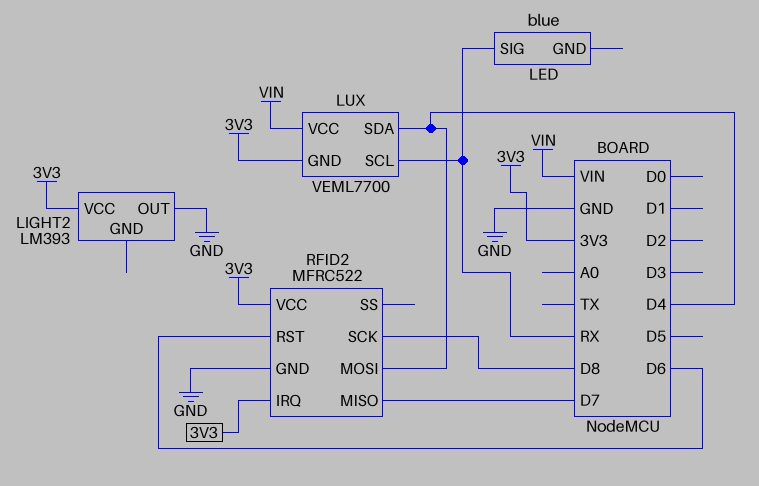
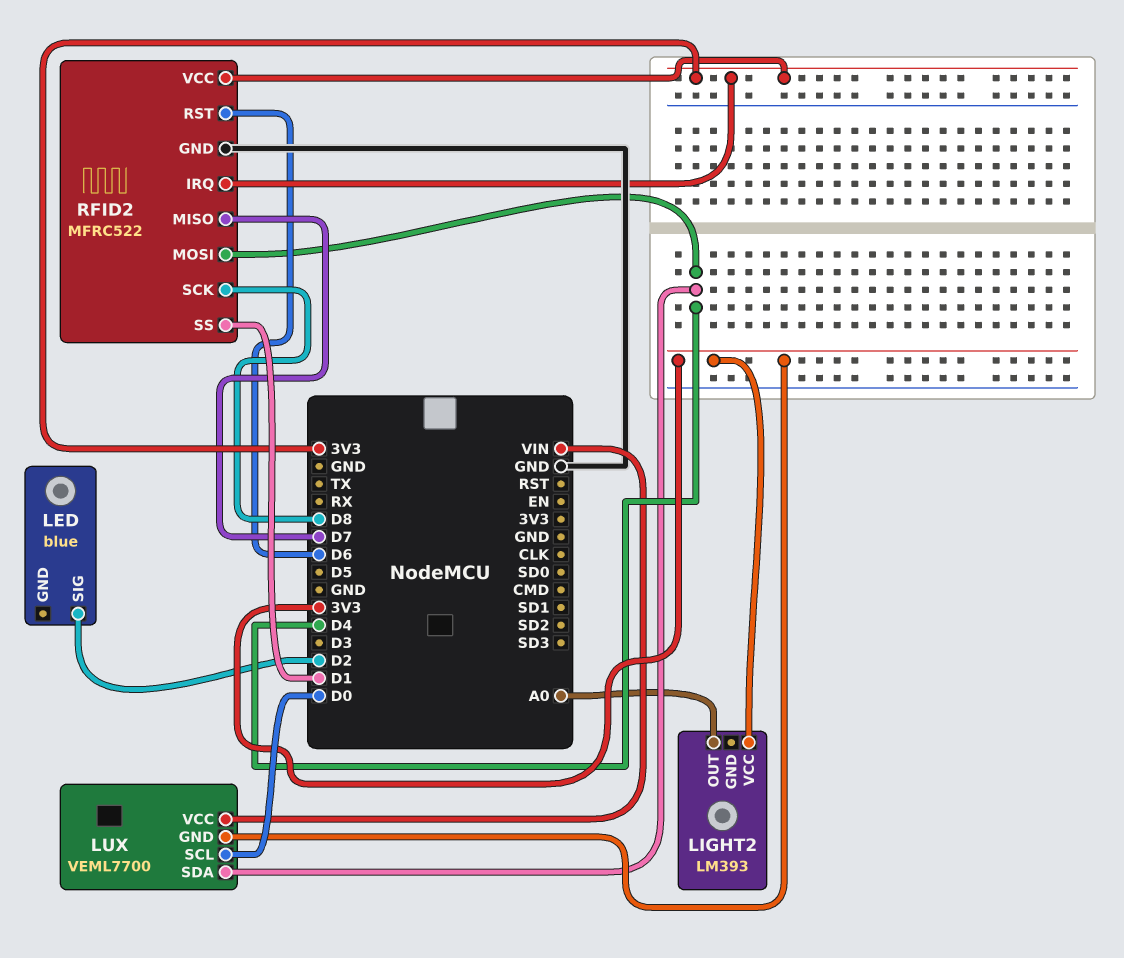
LED pin SIG: RX -> D2
LIGHT2 pin OUT: GND -> A0
LUX pin SCL: RX -> D0
RFID2 pin SS: none -> D1

